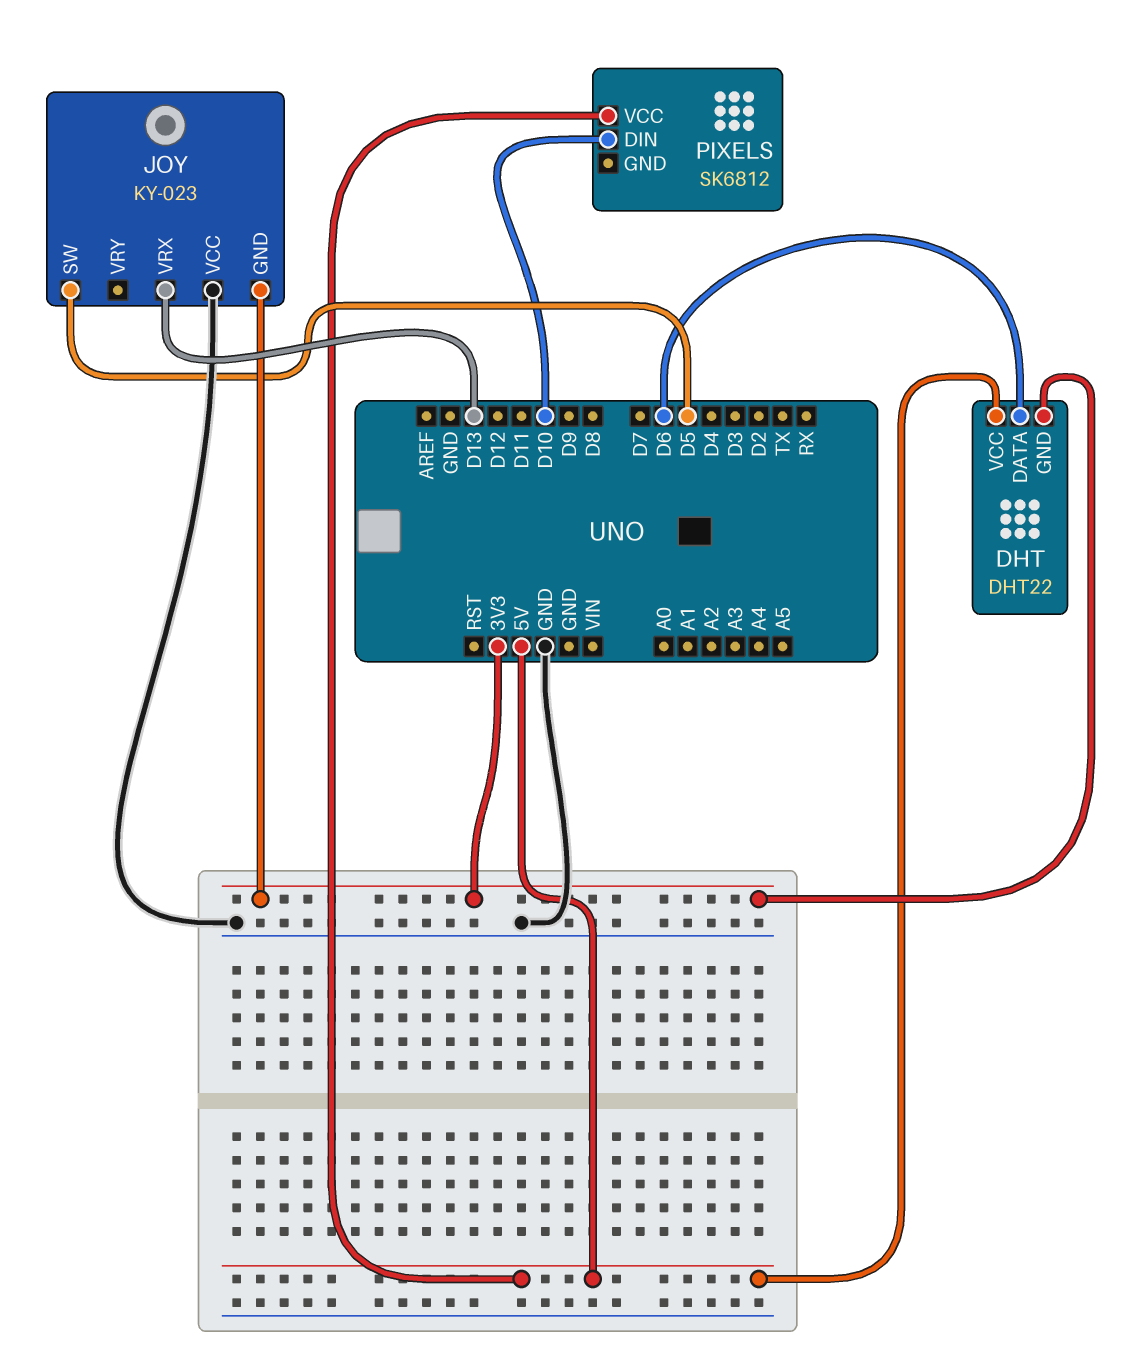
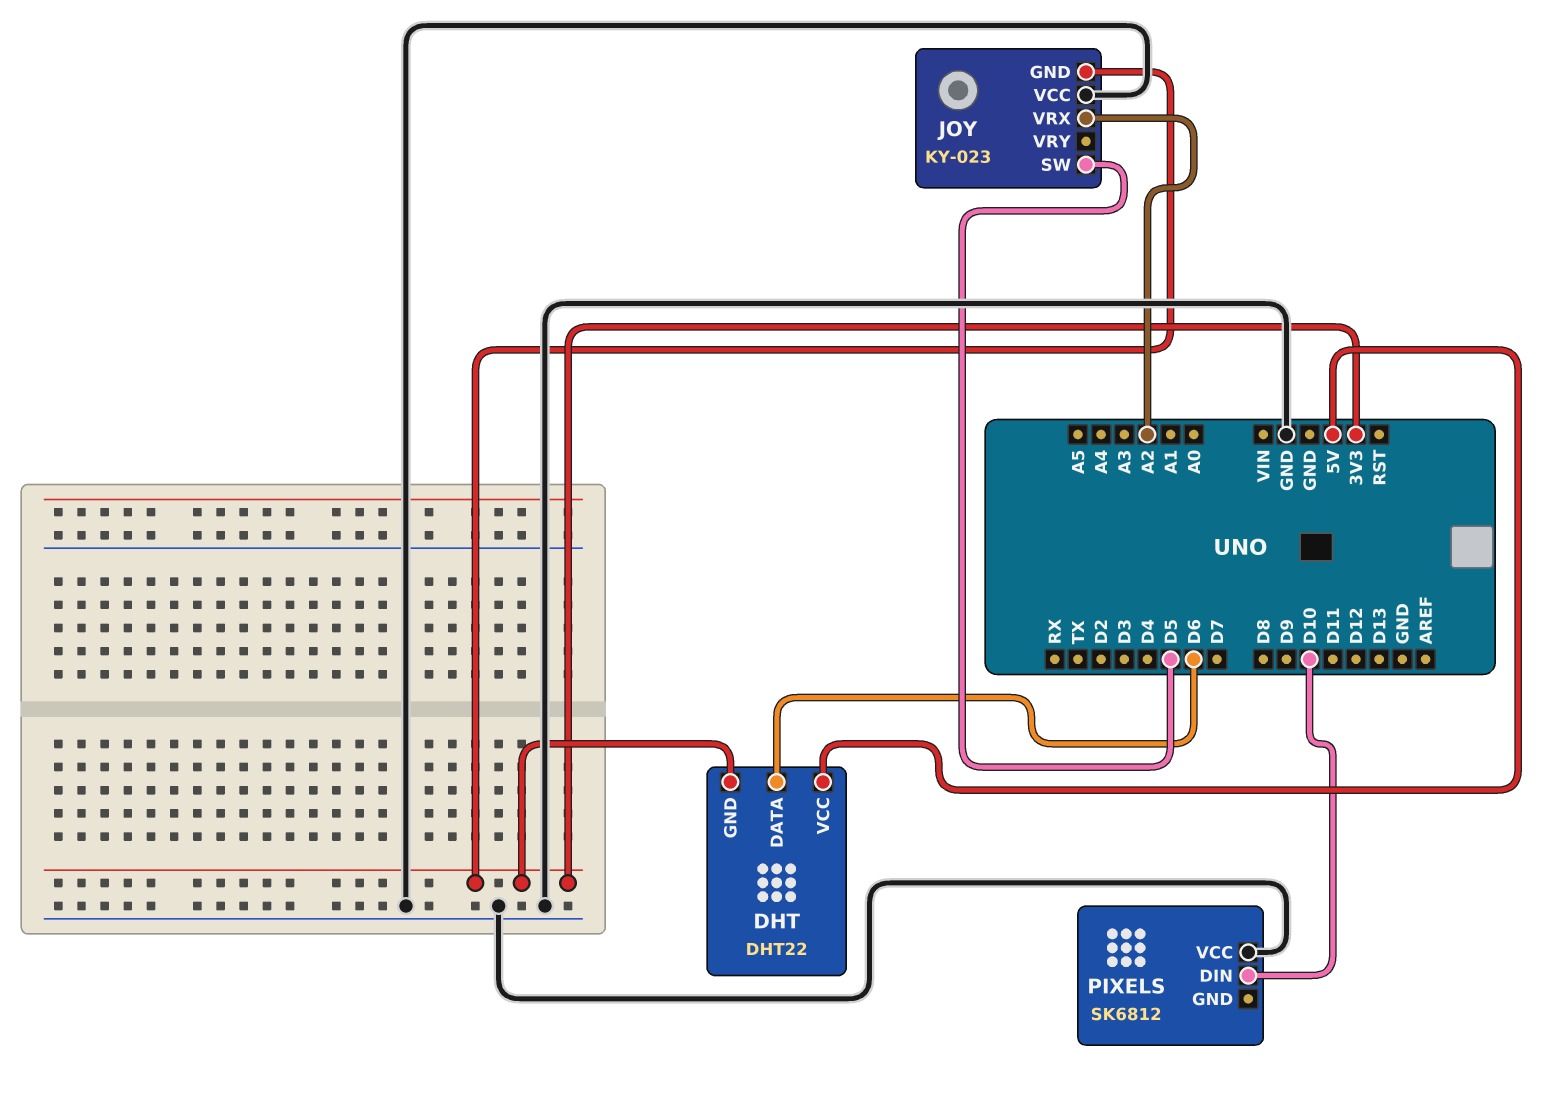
JOY pin VRX: D13 -> A2
PIXELS pin VCC: 5V -> GND

